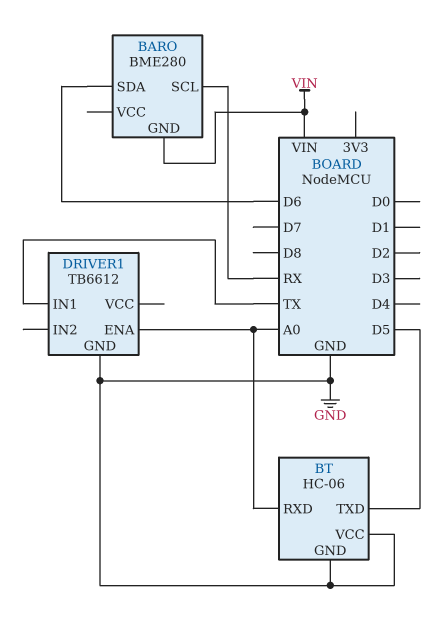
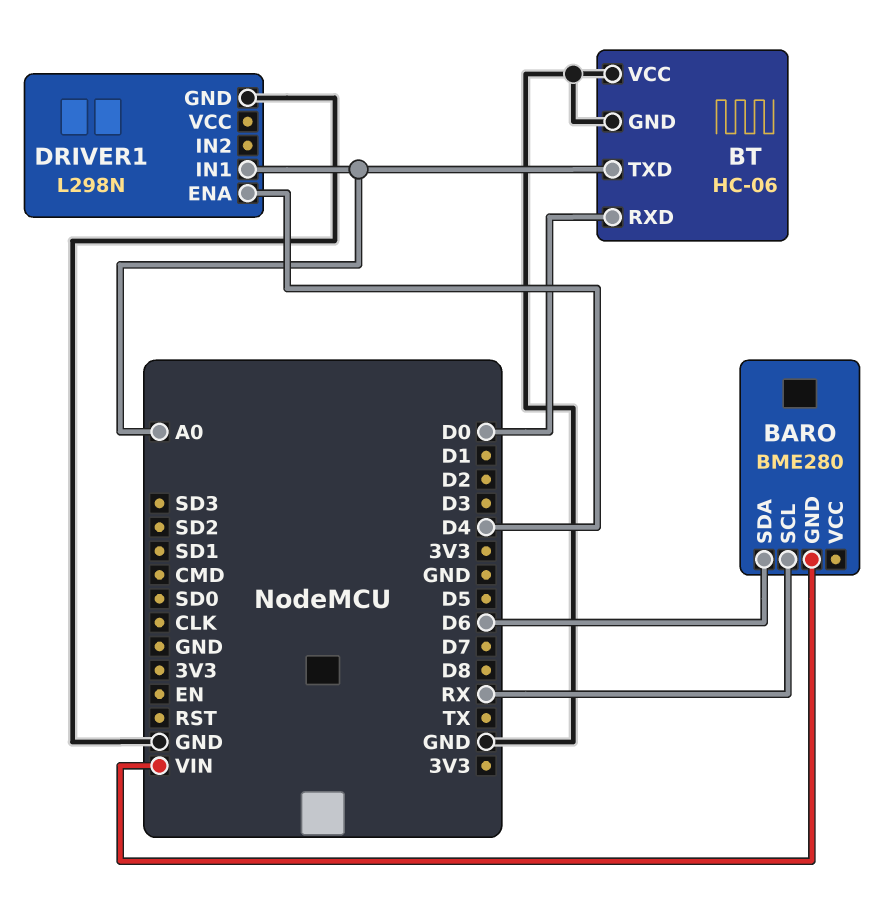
BT pin RXD: A0 -> D0
BT pin TXD: D5 -> A0
DRIVER1: TB6612 -> L298N
DRIVER1 pin ENA: A0 -> D4
DRIVER1 pin IN1: TX -> A0

